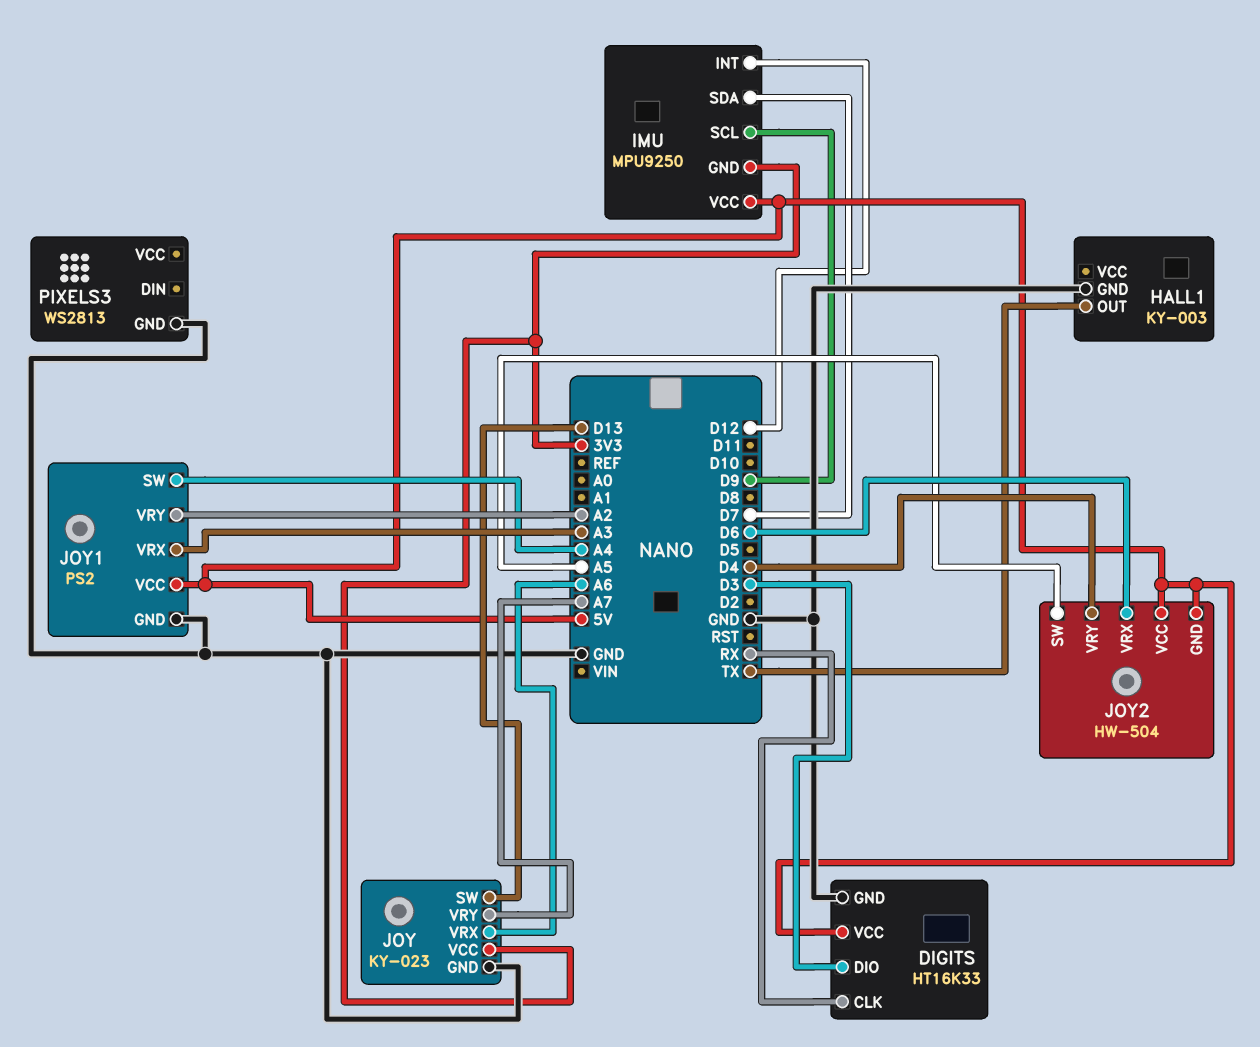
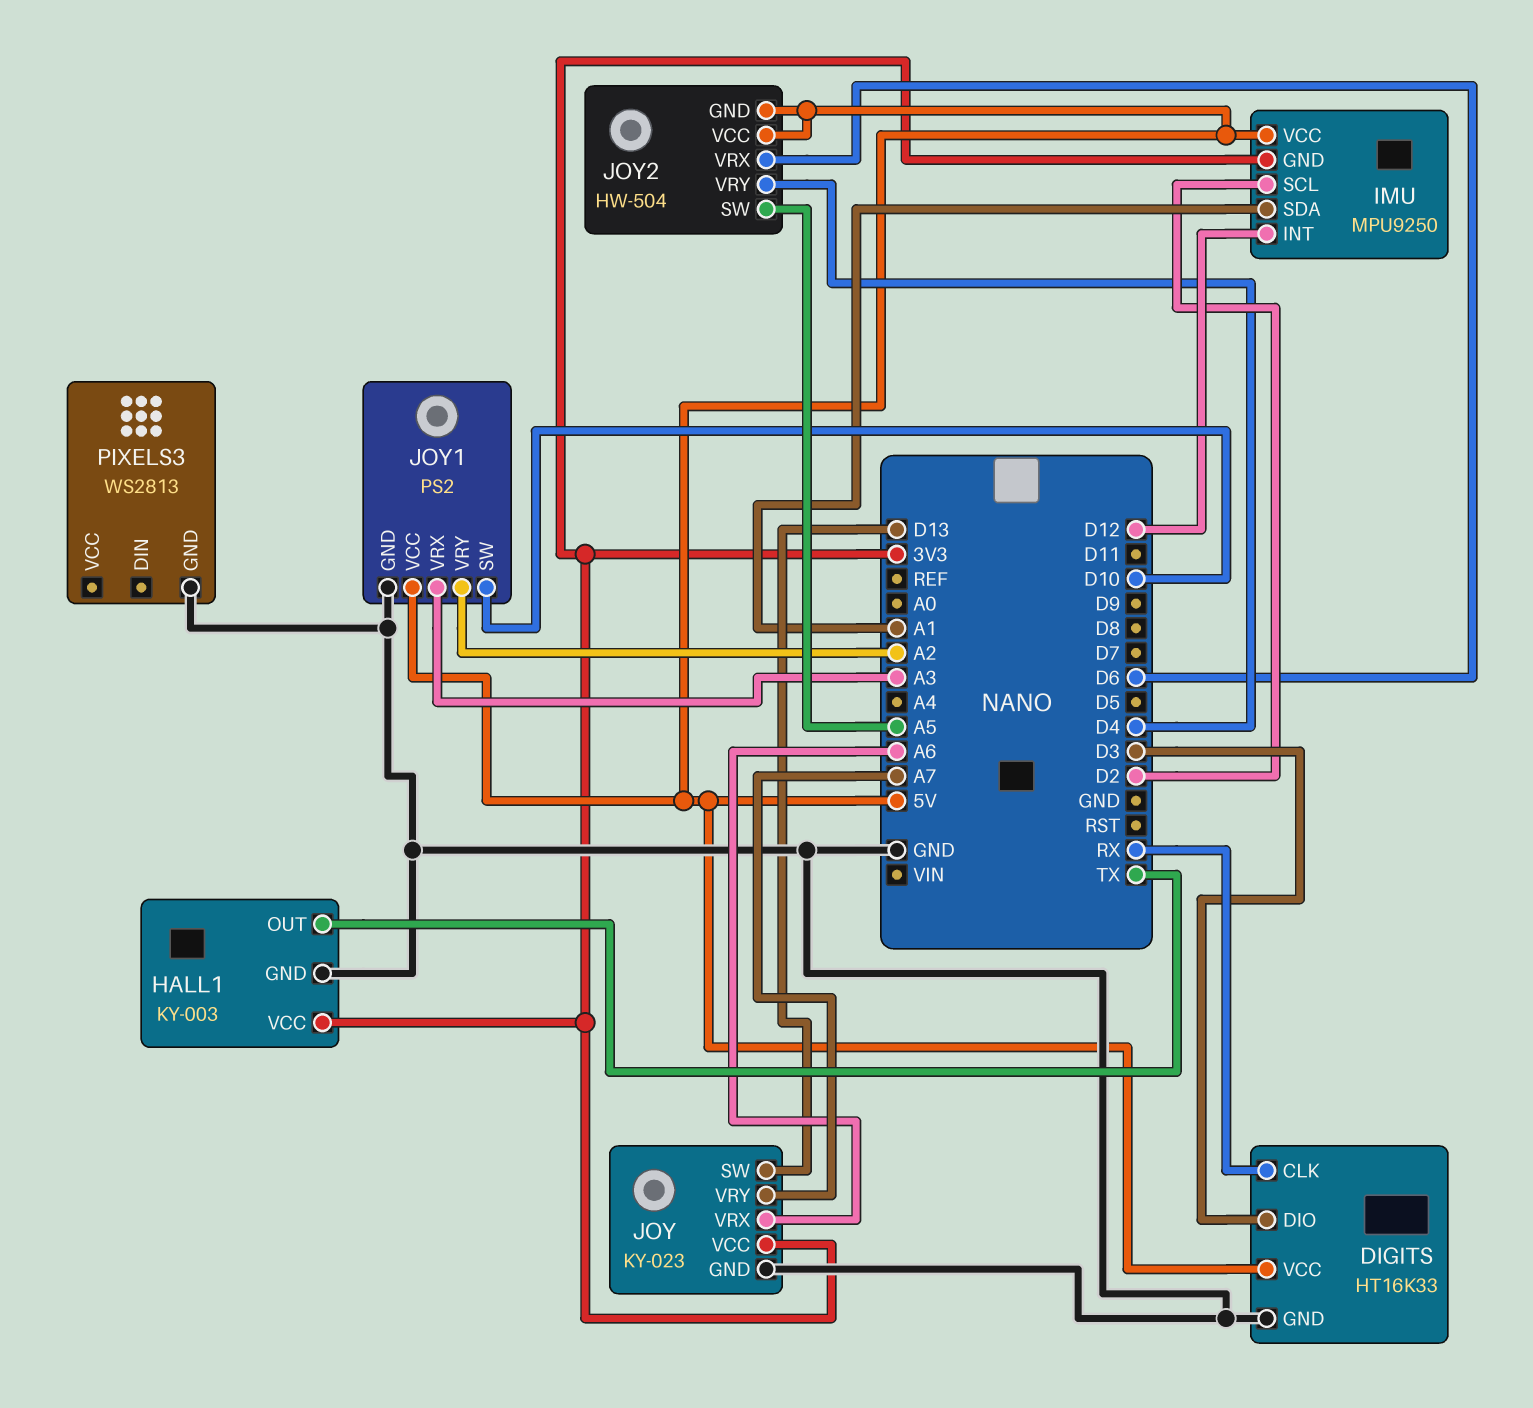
HALL1 pin VCC: none -> 3V3
IMU pin SCL: D9 -> D2
IMU pin SDA: D7 -> A1
JOY1 pin SW: A4 -> D10

